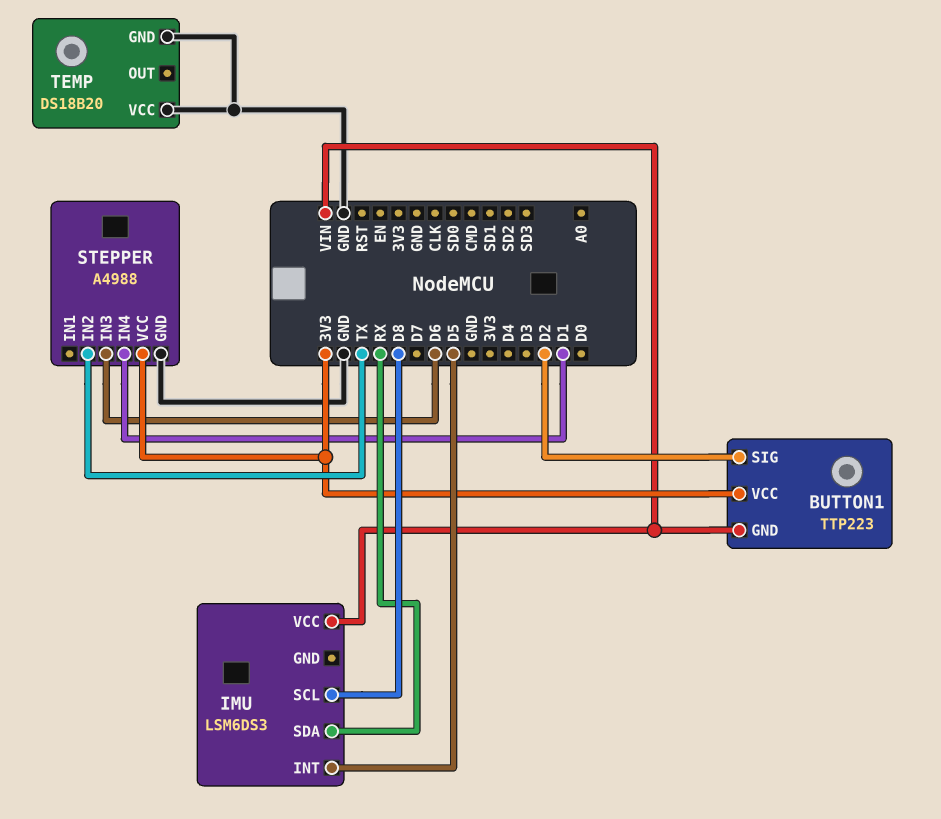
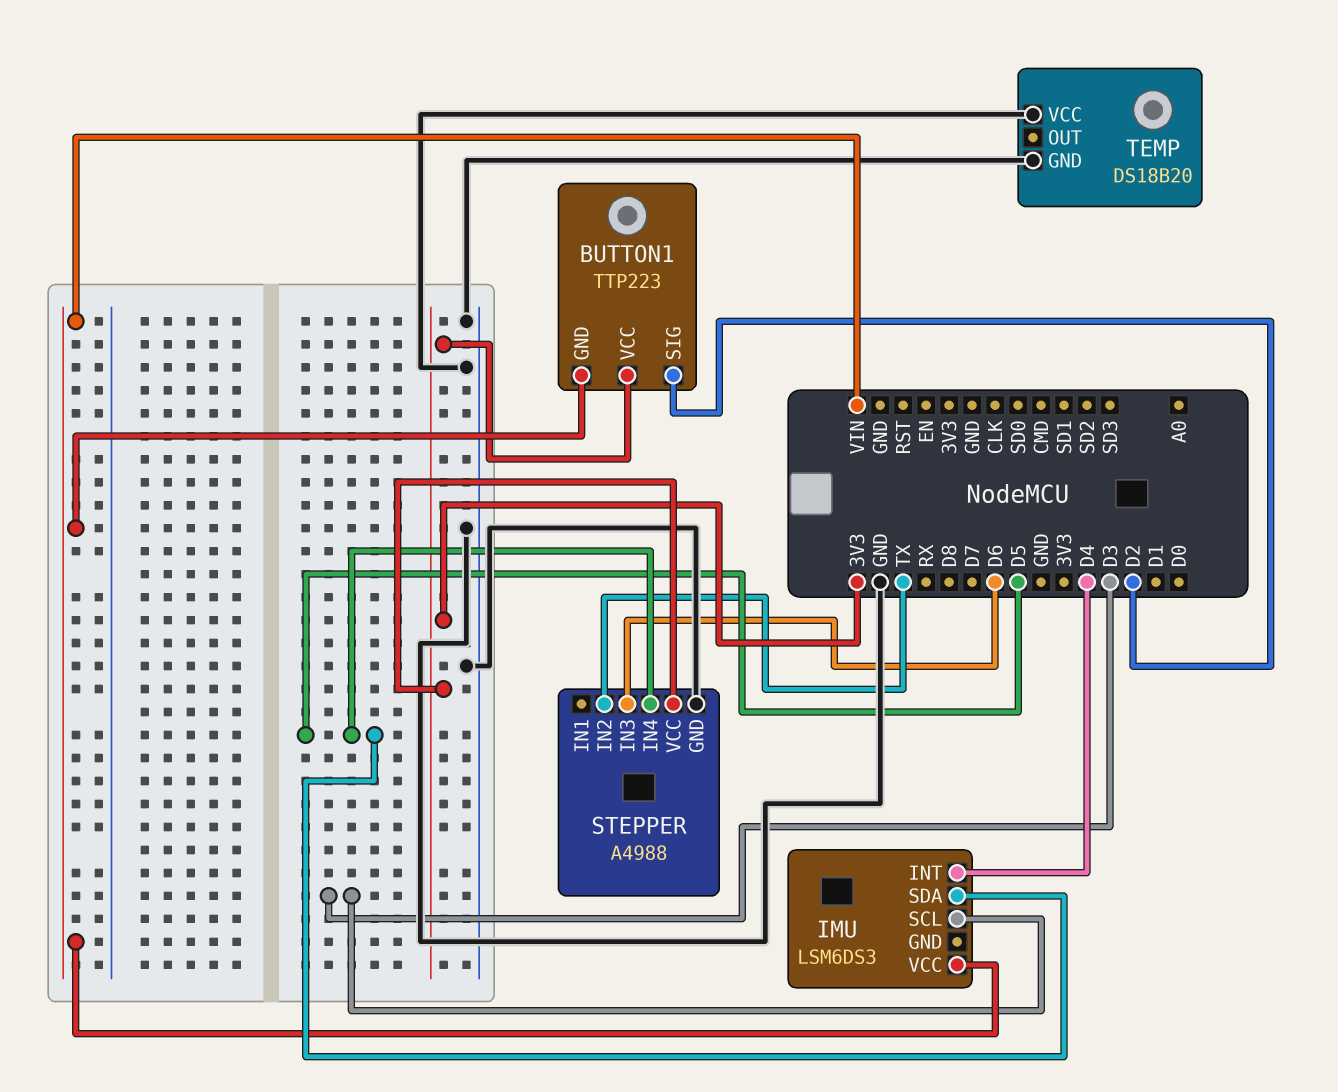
IMU pin INT: D5 -> D4
IMU pin SCL: D8 -> D3
IMU pin SDA: RX -> D5
STEPPER pin IN4: D1 -> D5

